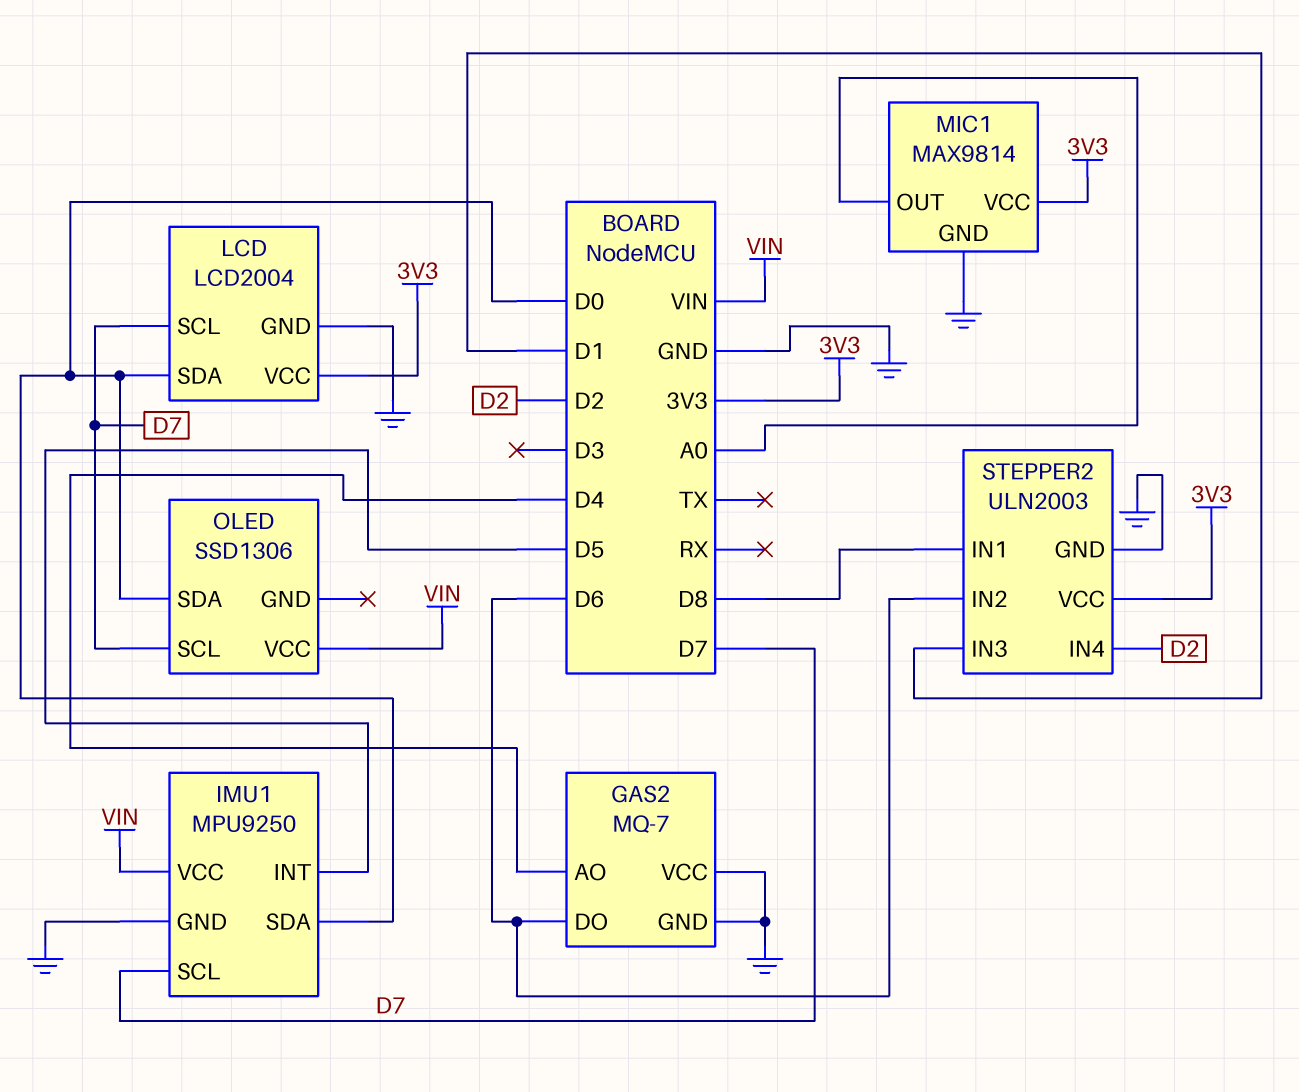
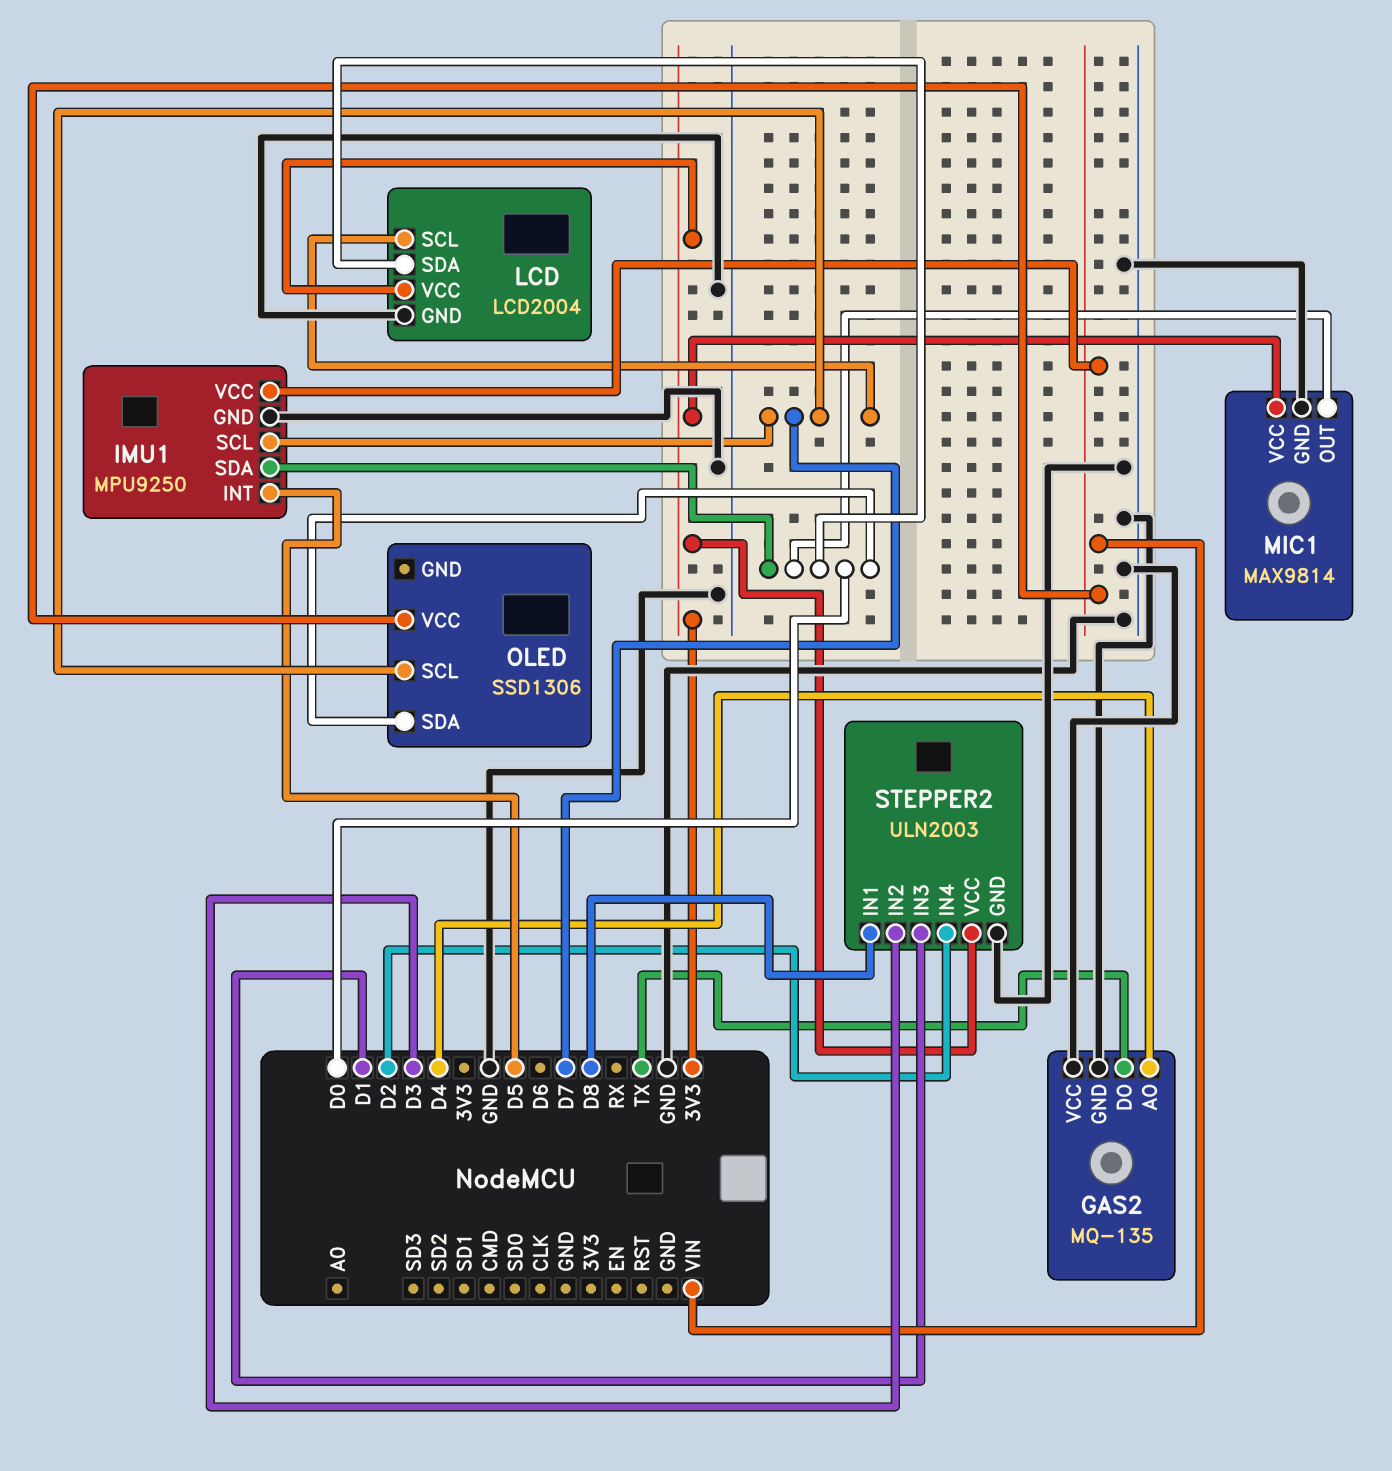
GAS2: MQ-7 -> MQ-135
GAS2 pin DO: D6 -> TX
MIC1 pin OUT: A0 -> D0
STEPPER2 pin IN2: D6 -> D3

